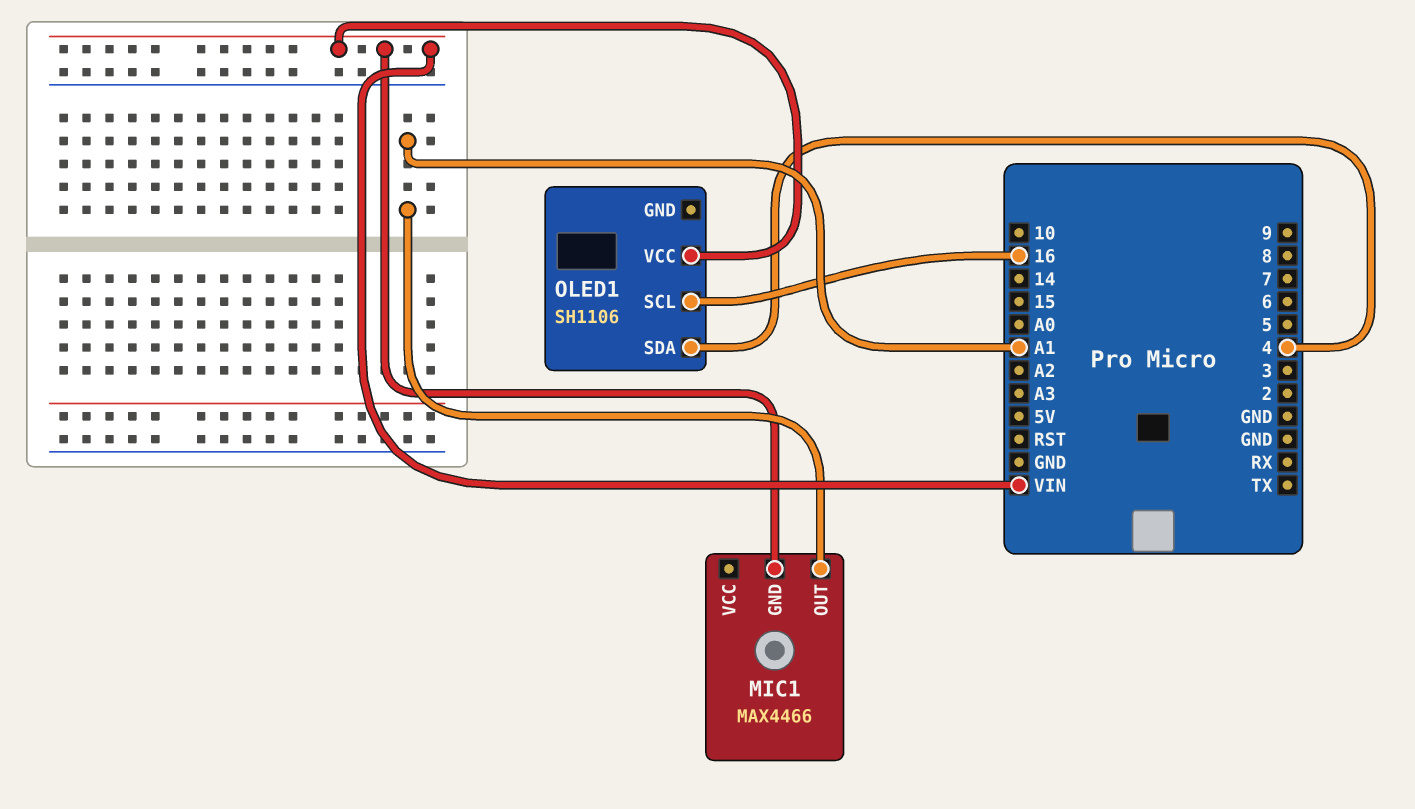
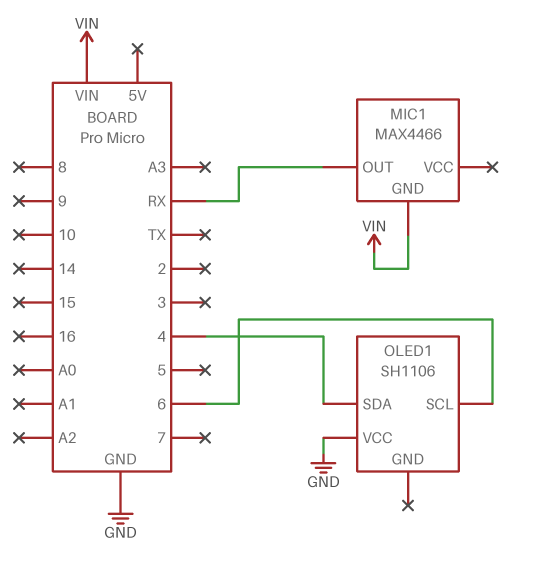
MIC1 pin OUT: A1 -> RX
OLED1 pin SCL: 16 -> 6
OLED1 pin VCC: VIN -> GND

